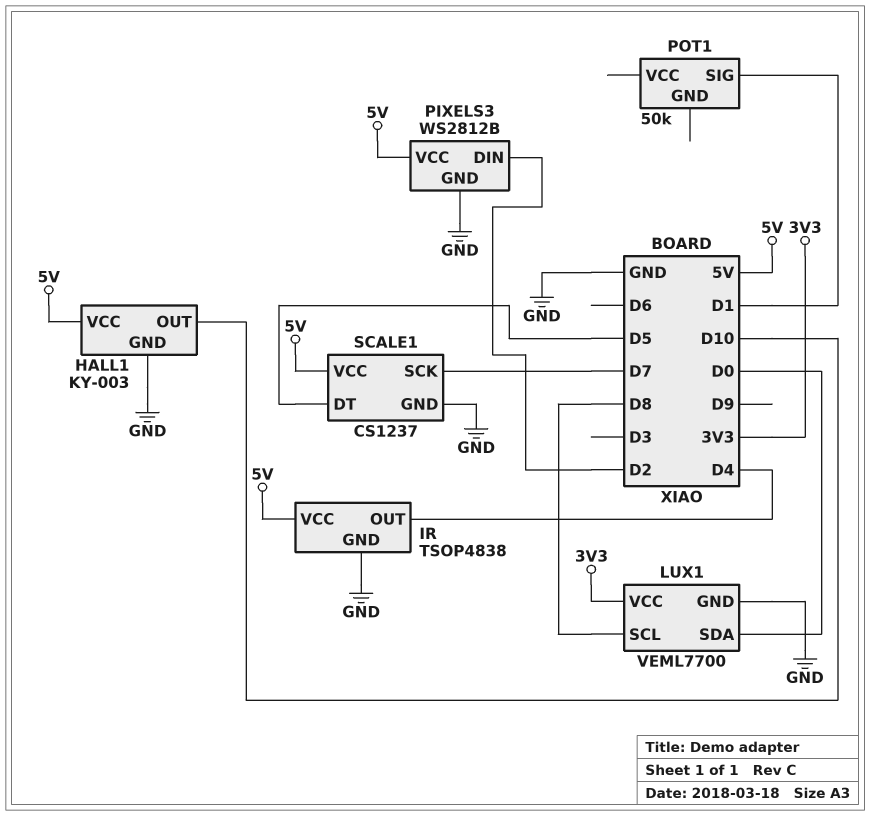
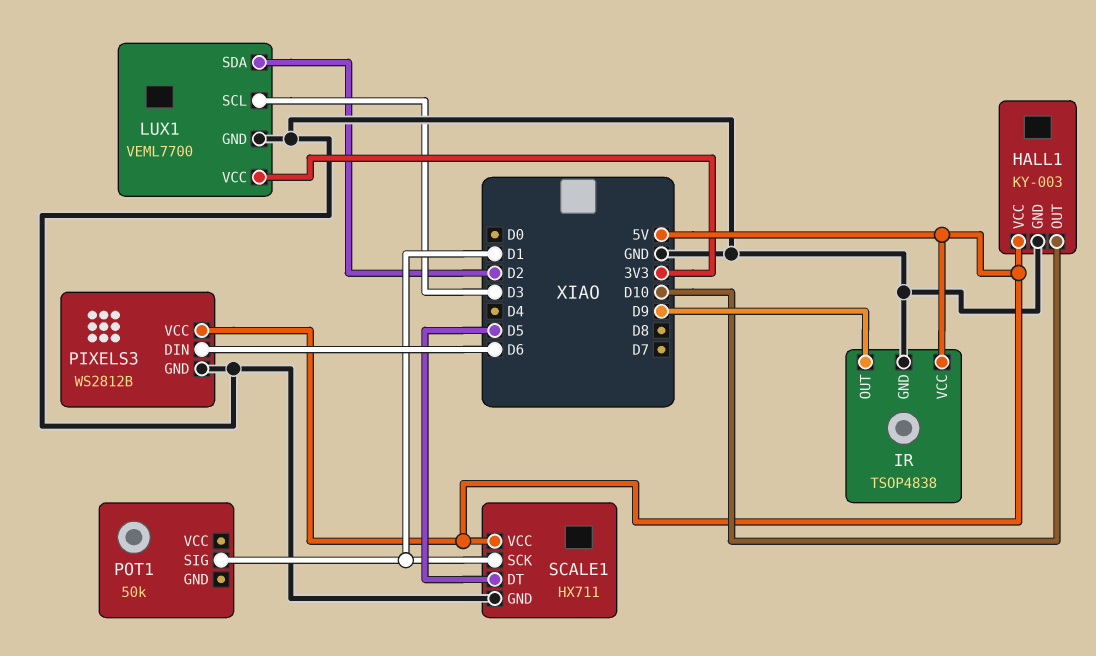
IR pin OUT: D4 -> D9
LUX1 pin SCL: D8 -> D3
LUX1 pin SDA: D0 -> D2
PIXELS3 pin DIN: D2 -> D6
SCALE1: CS1237 -> HX711
SCALE1 pin SCK: D7 -> D1

